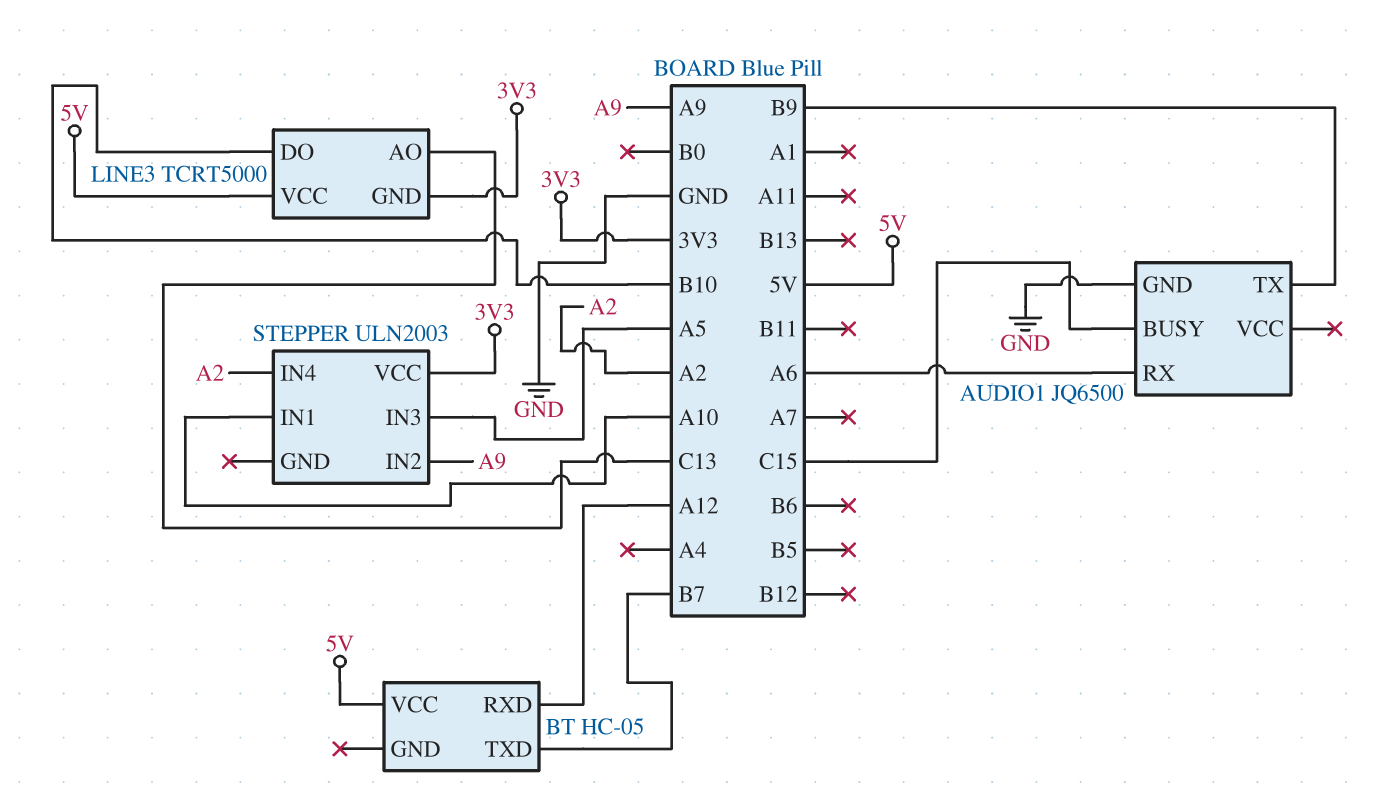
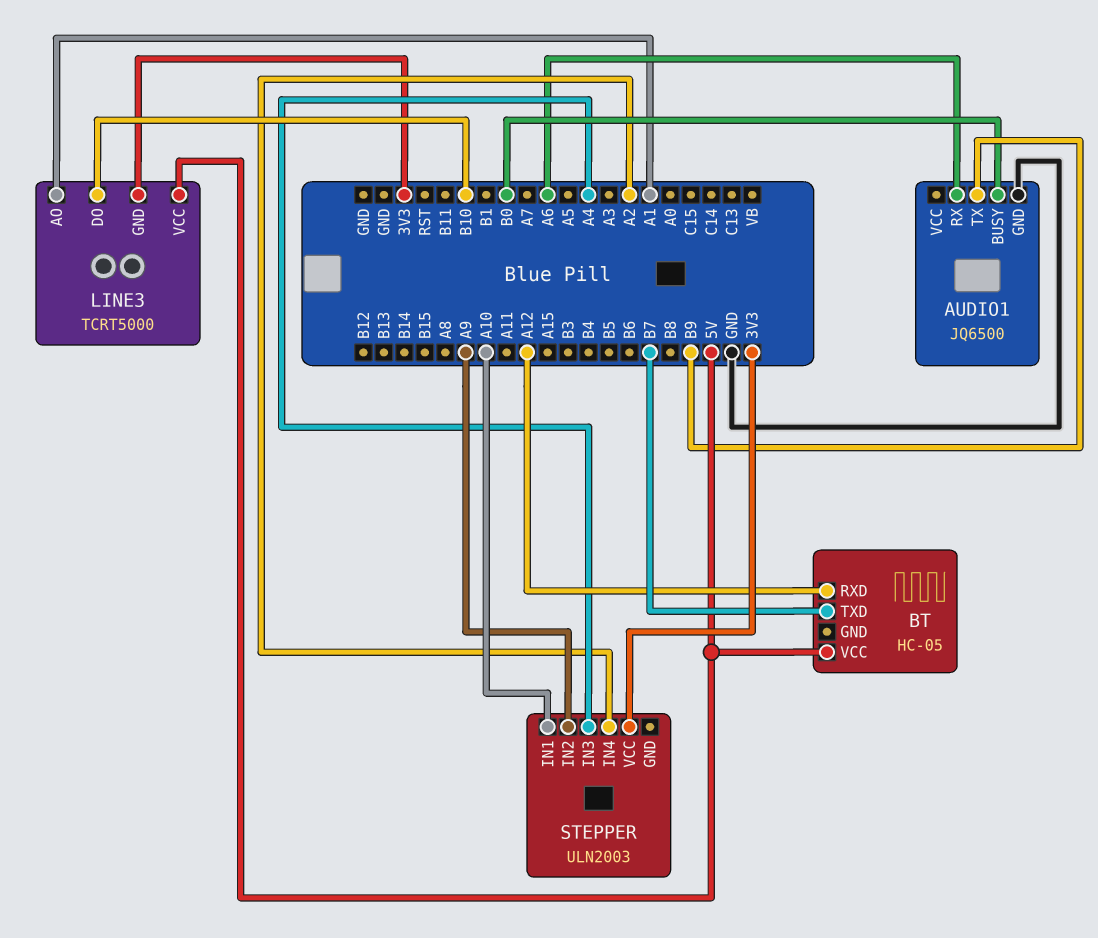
AUDIO1 pin BUSY: C15 -> B0
LINE3 pin AO: C13 -> A1
STEPPER pin IN3: A5 -> A4

